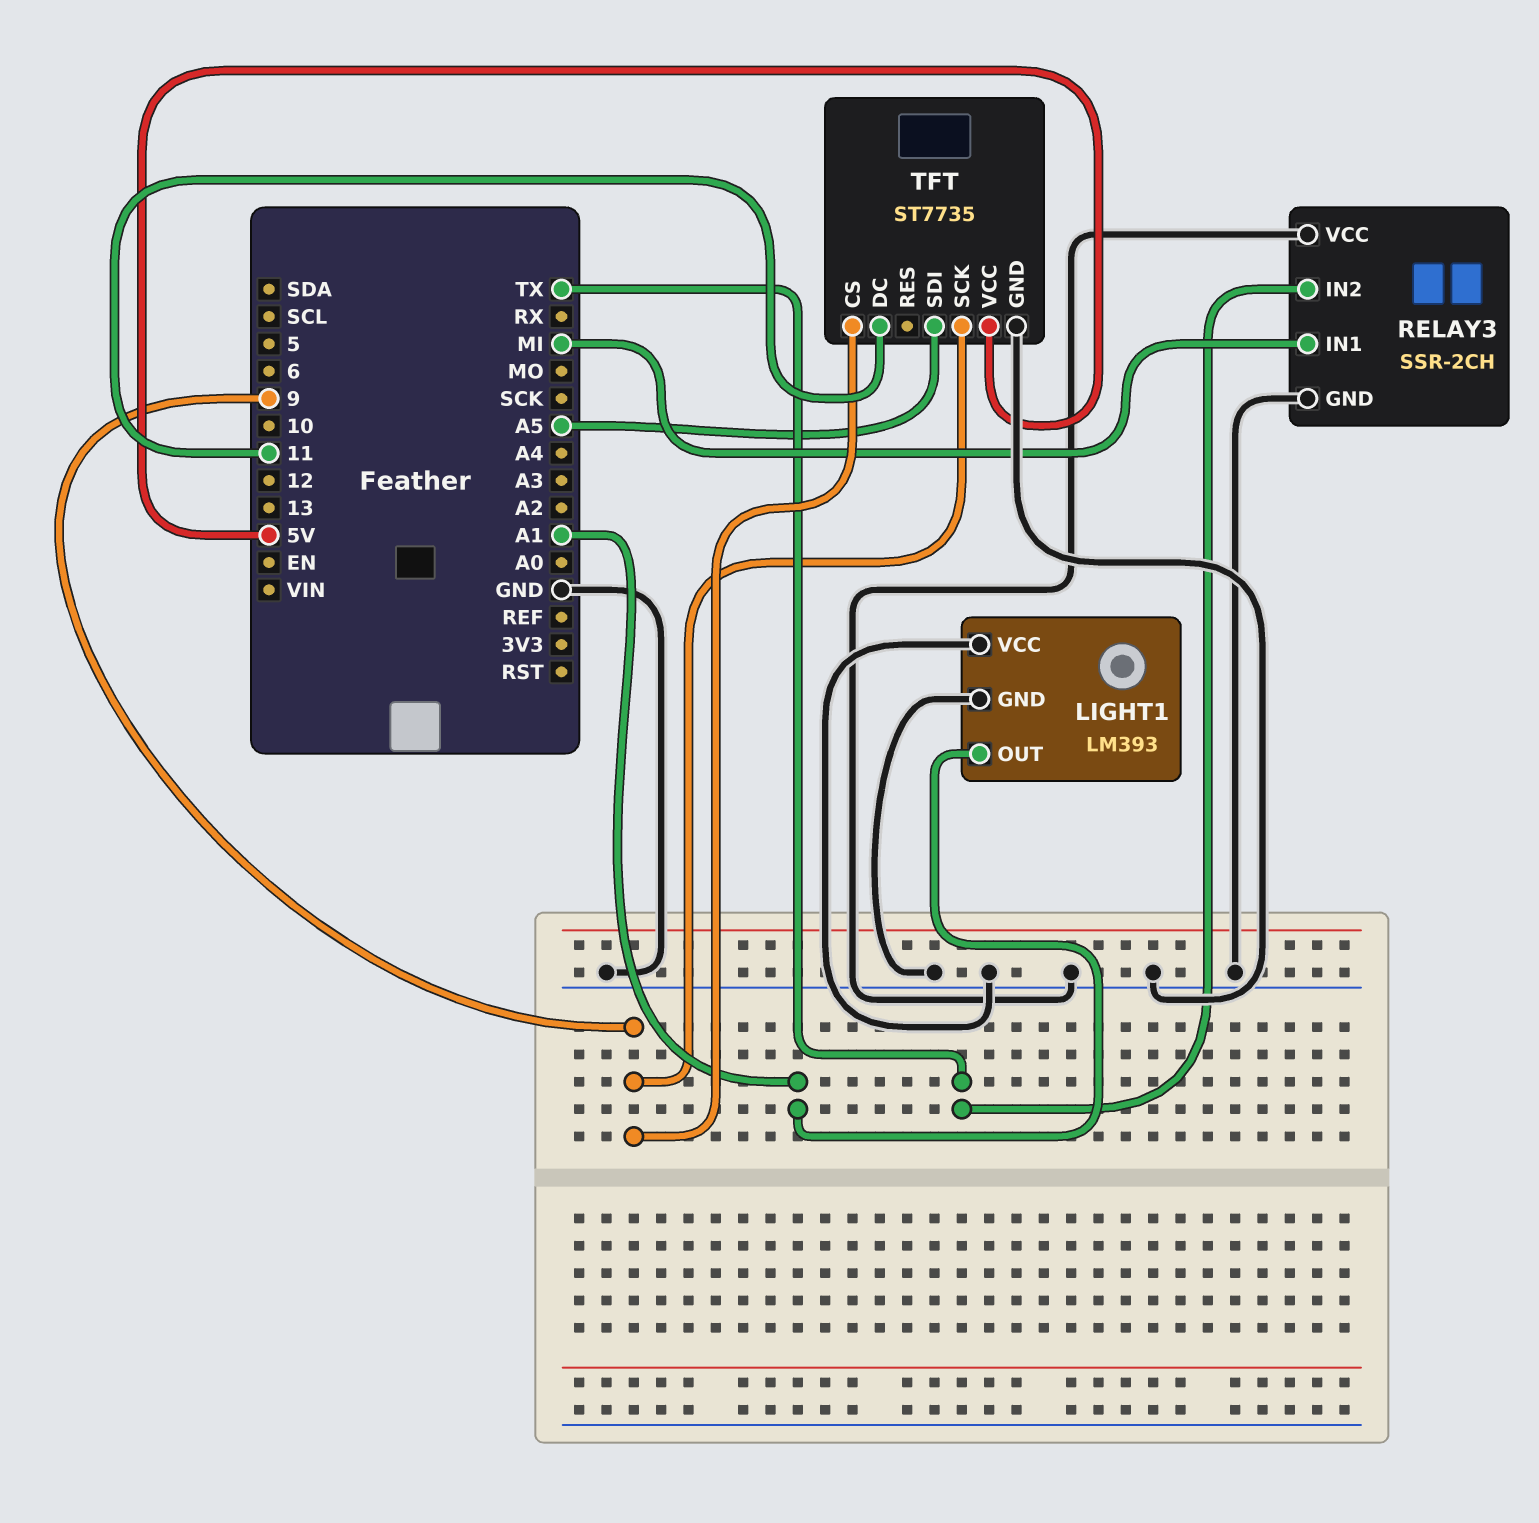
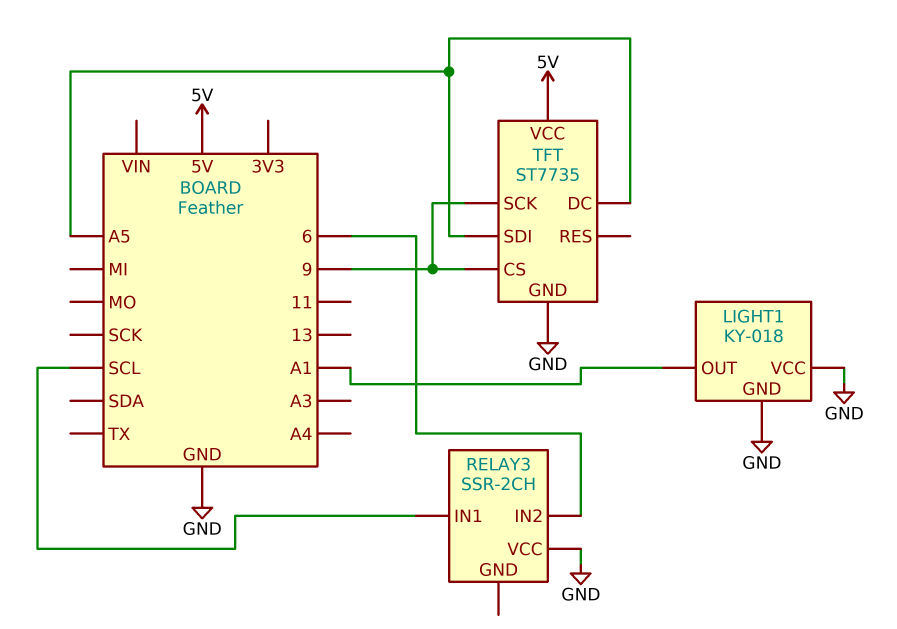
LIGHT1: LM393 -> KY-018
RELAY3 pin GND: GND -> none
RELAY3 pin IN1: MI -> SCL
RELAY3 pin IN2: TX -> 6
TFT pin DC: 11 -> A5

